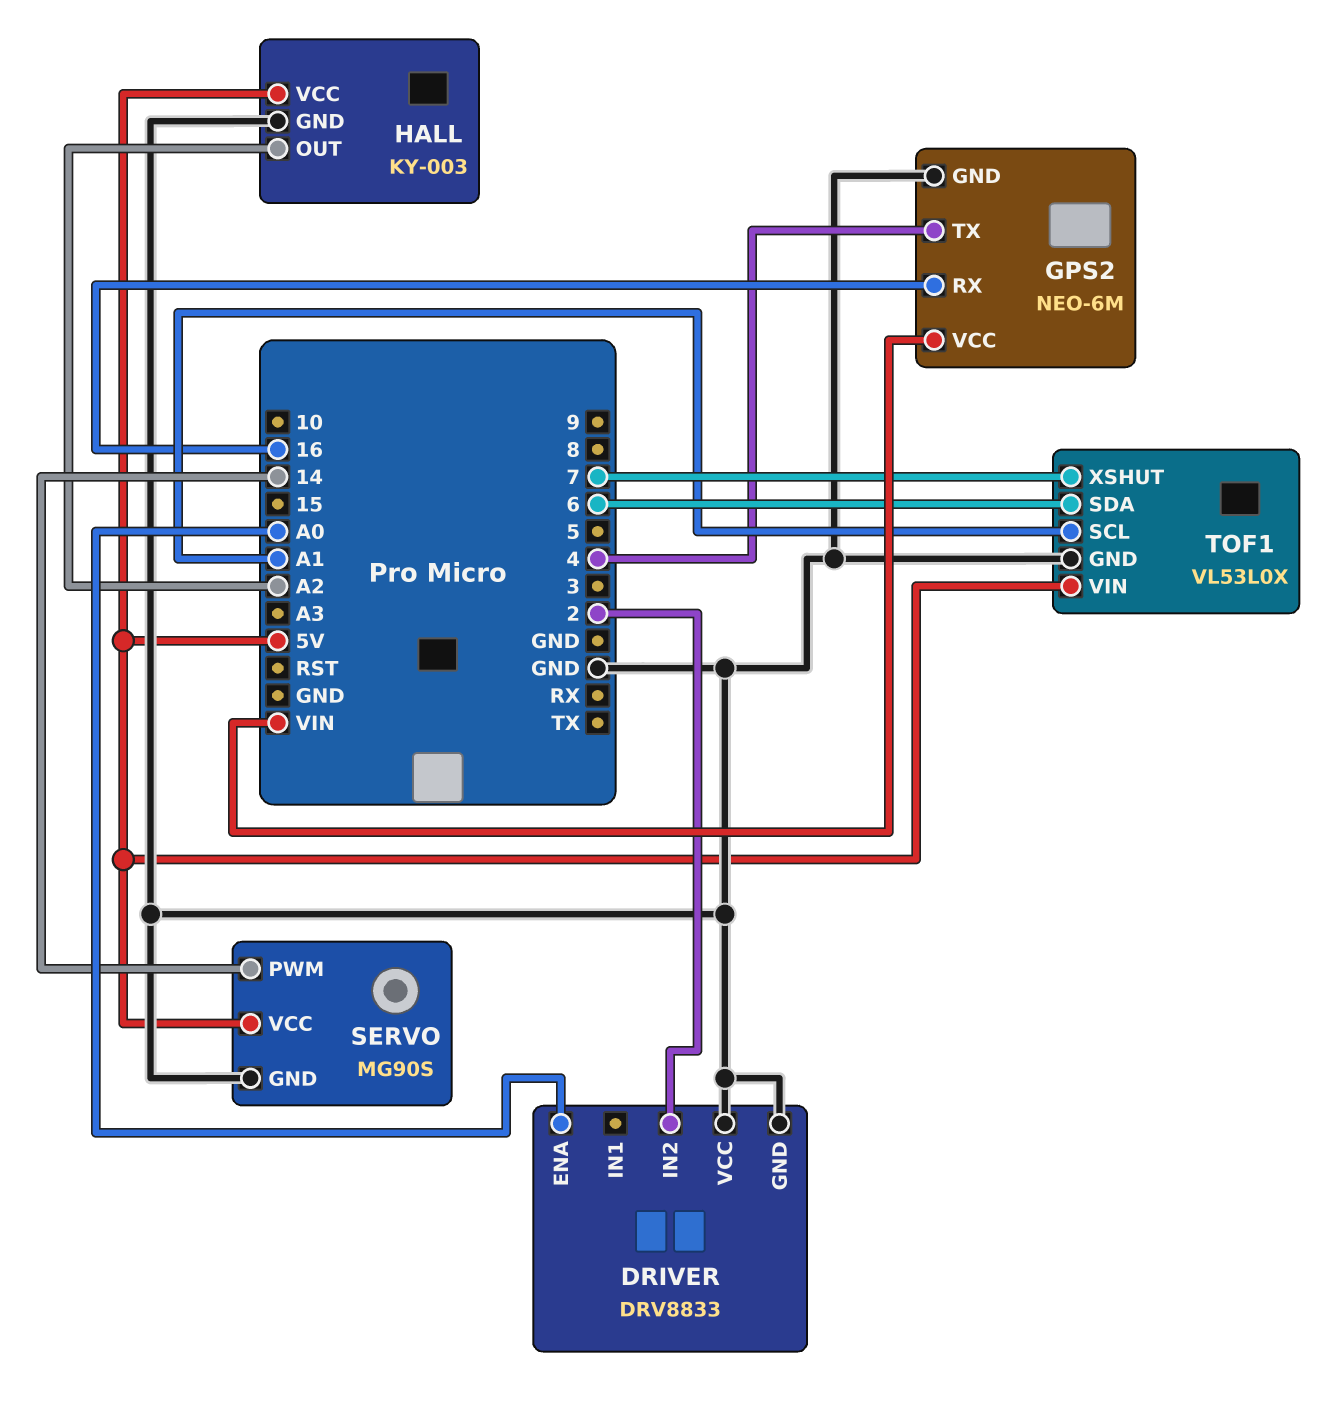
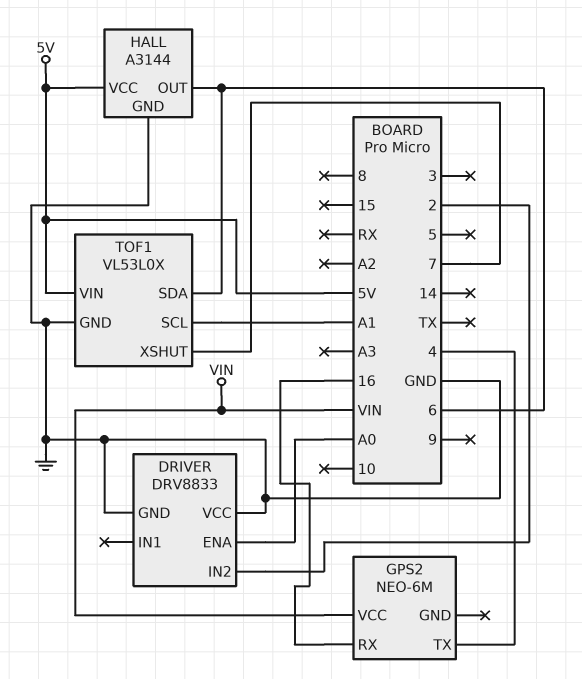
GPS2 pin GND: GND -> none
HALL: KY-003 -> A3144
HALL pin OUT: A2 -> 6
SERVO: MG90S -> none
SERVO pin GND: GND -> none
SERVO pin PWM: 14 -> none
SERVO pin VCC: 5V -> none

